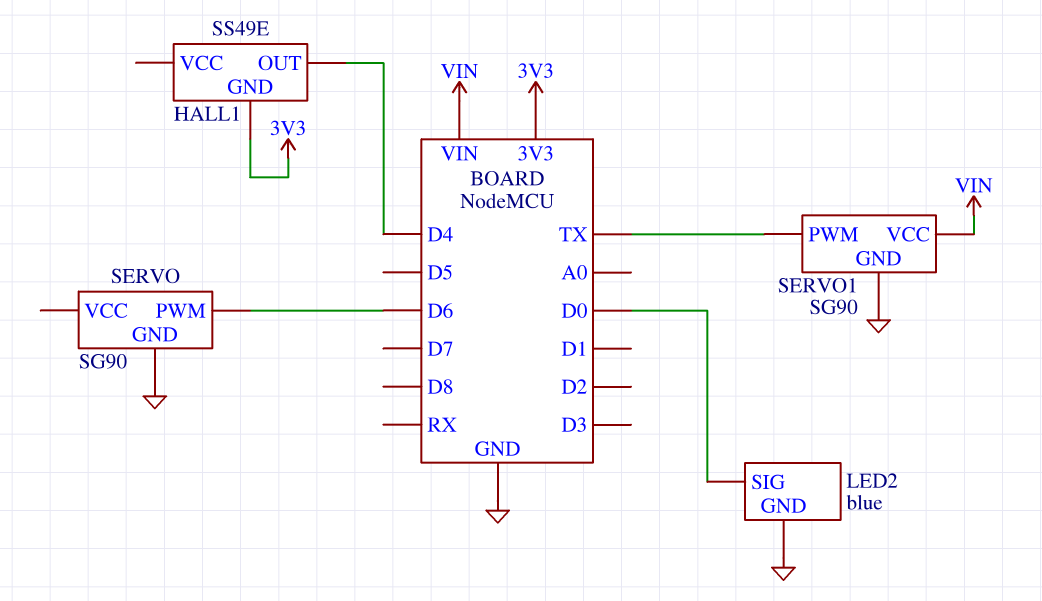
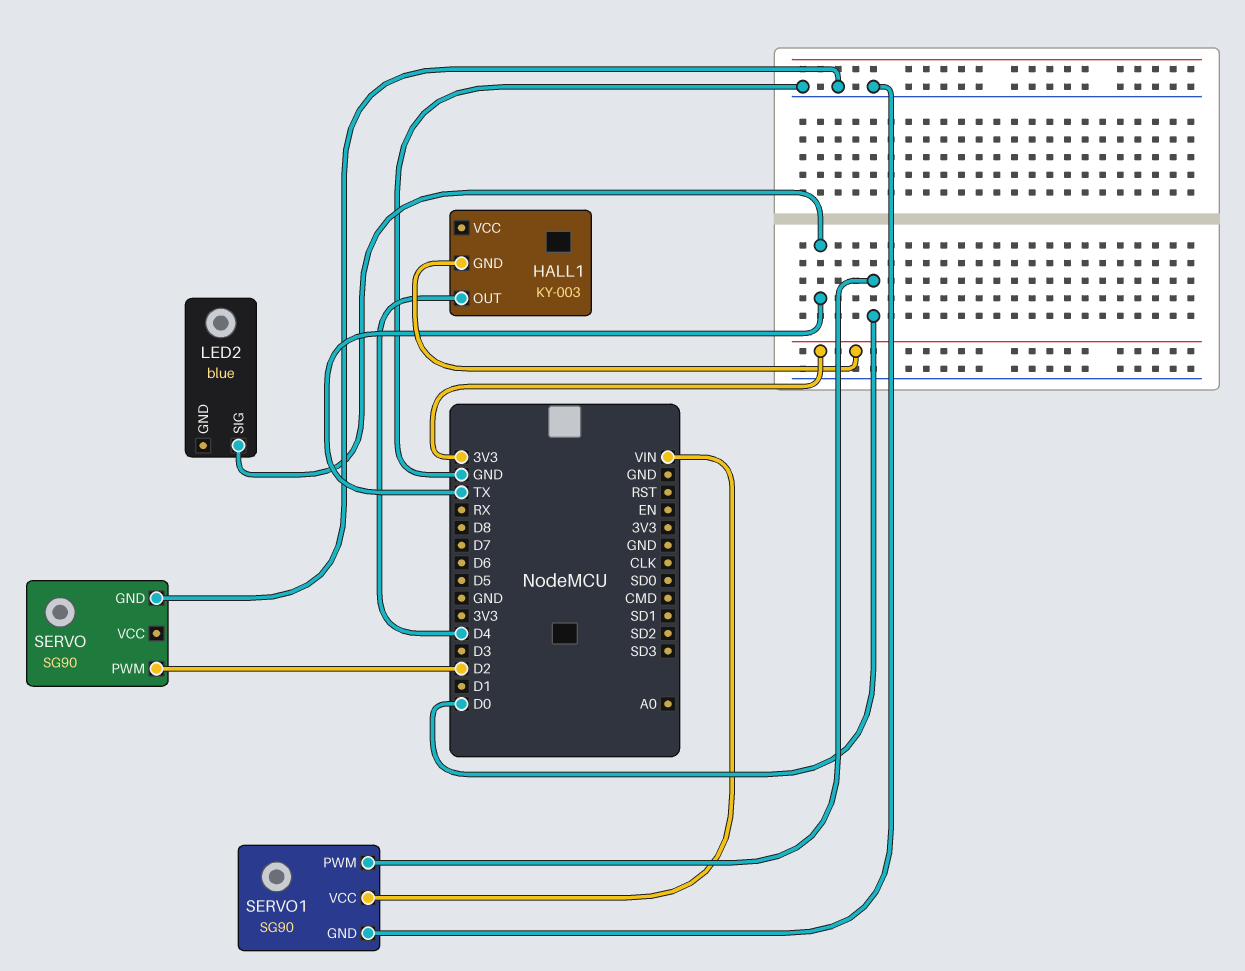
HALL1: SS49E -> KY-003
LED2 pin GND: GND -> none
LED2 pin SIG: D0 -> TX
SERVO pin PWM: D6 -> D2
SERVO1 pin PWM: TX -> D0

